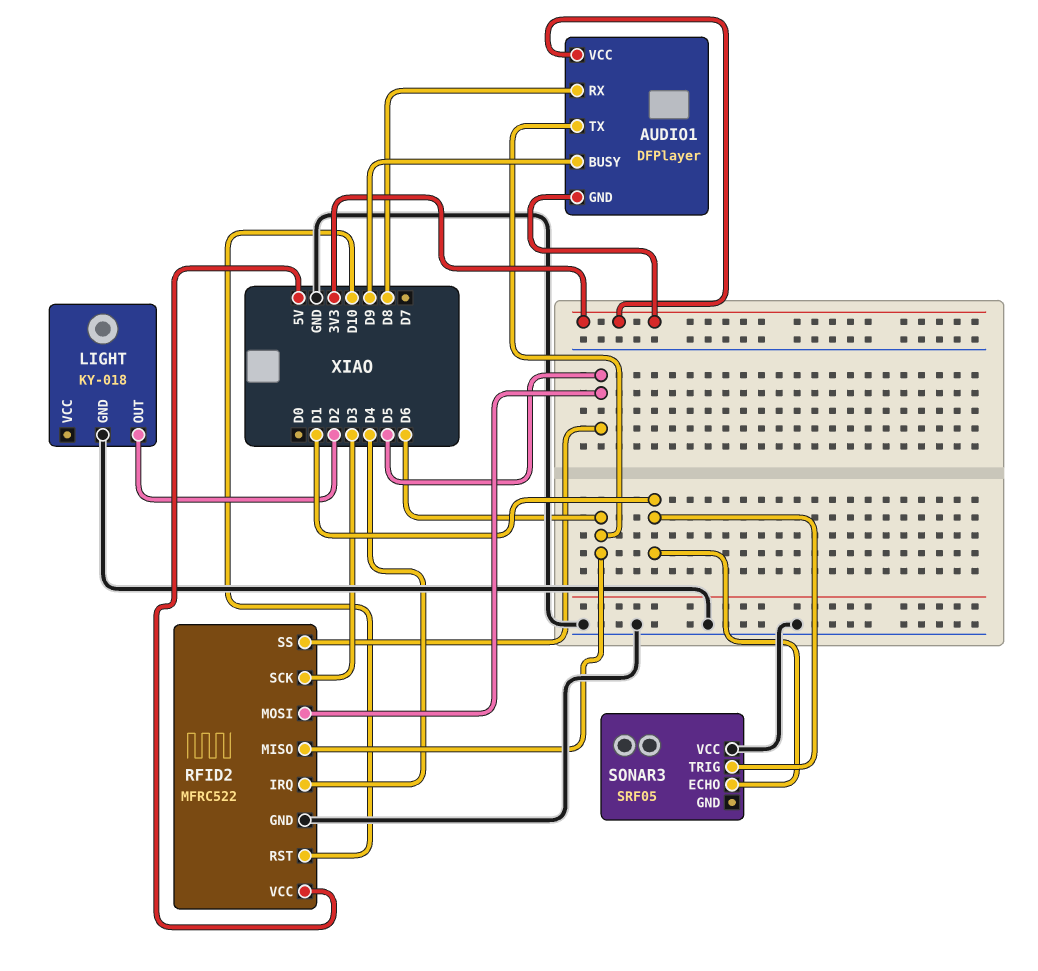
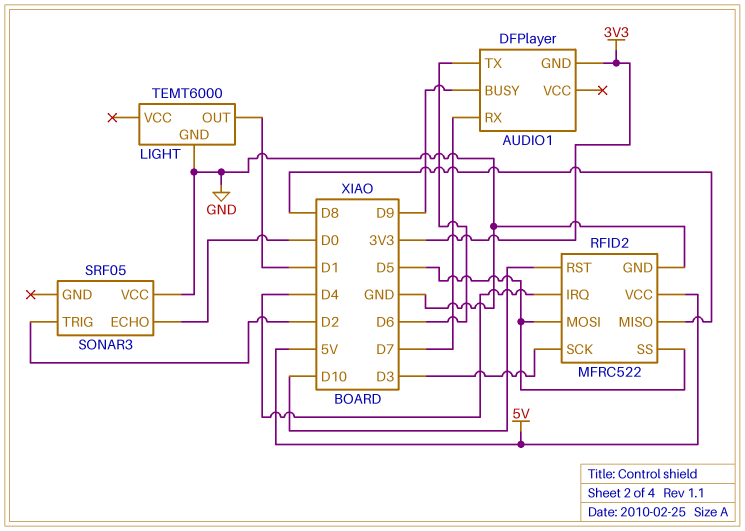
AUDIO1 pin RX: D8 -> D7
AUDIO1 pin VCC: 3V3 -> none
LIGHT: KY-018 -> TEMT6000
LIGHT pin OUT: D2 -> D1
RFID2 pin MISO: D6 -> D8
SONAR3 pin ECHO: D1 -> D0
SONAR3 pin TRIG: D1 -> D2

